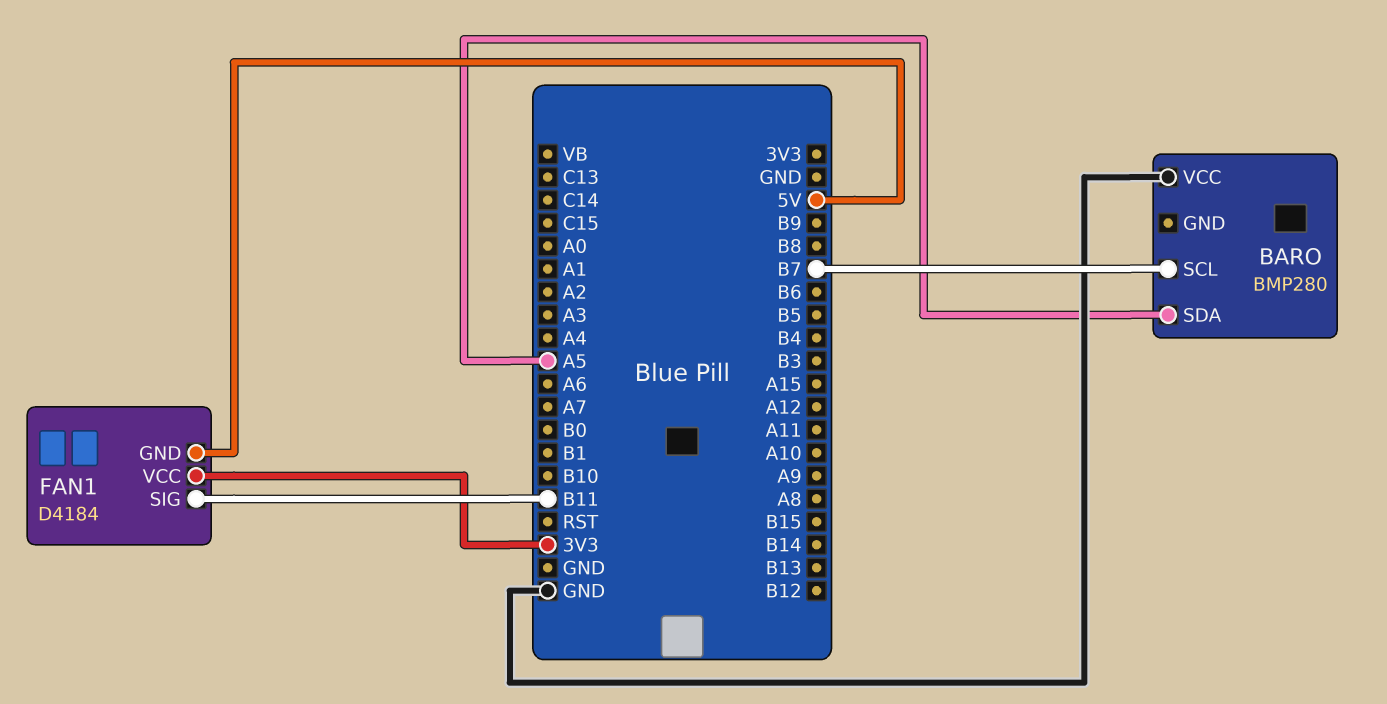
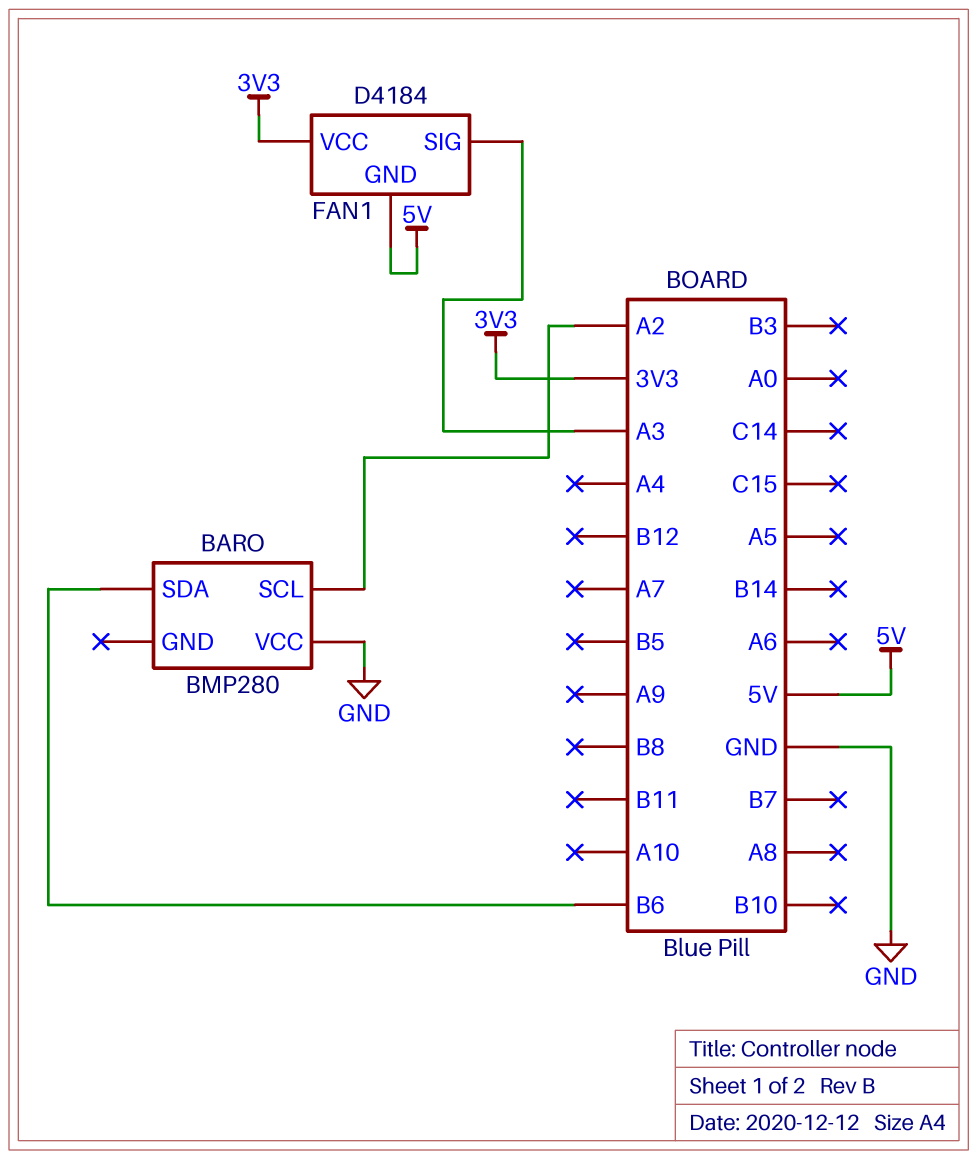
BARO pin SCL: B7 -> A2
BARO pin SDA: A5 -> B6
FAN1 pin SIG: B11 -> A3

